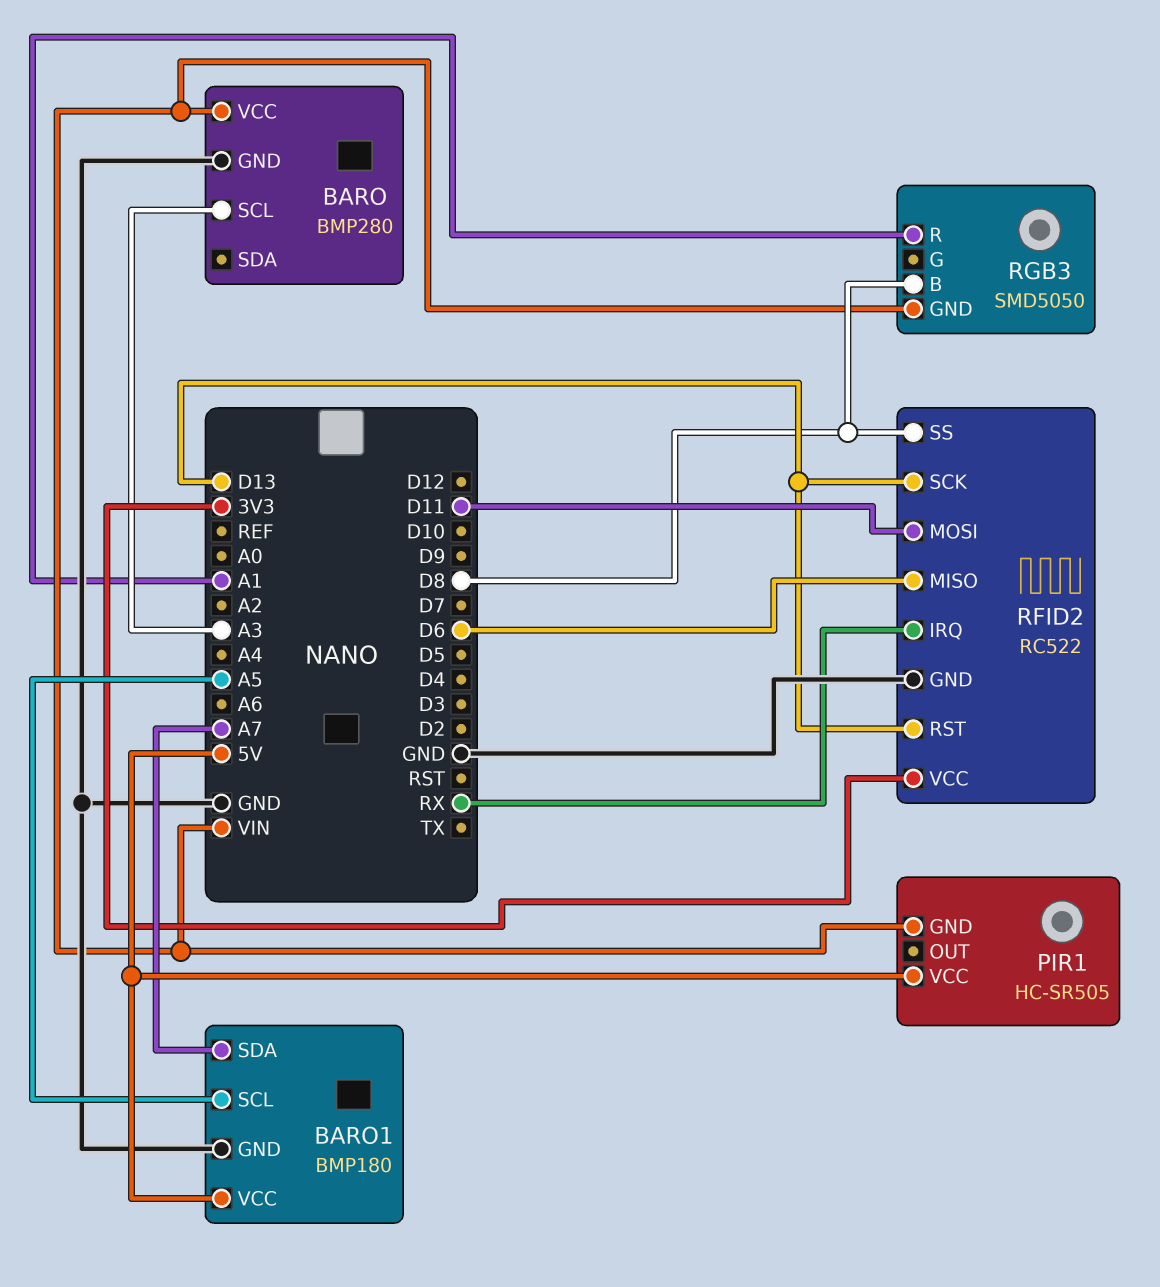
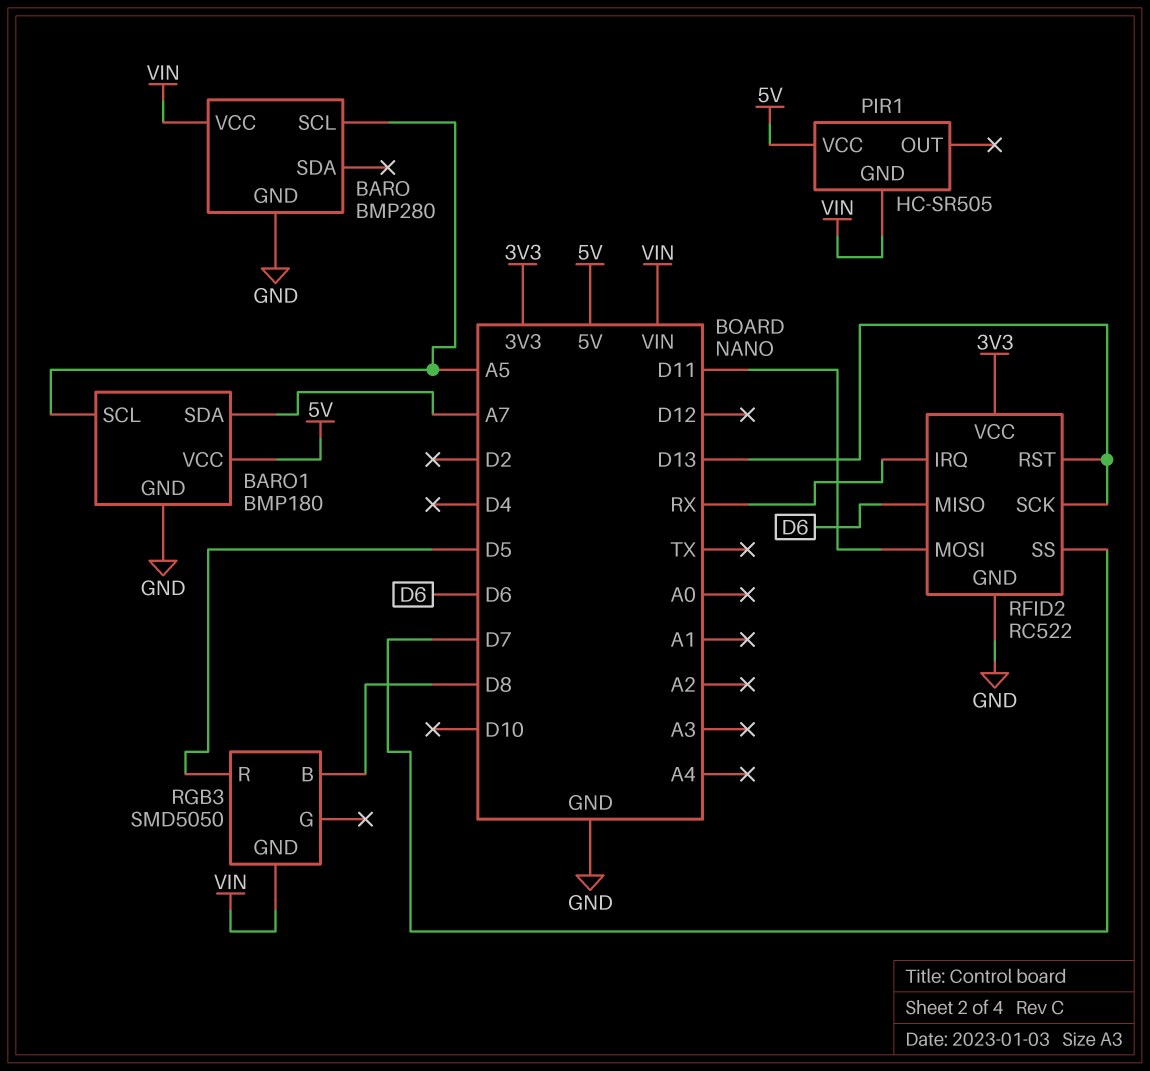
BARO pin SCL: A3 -> A5
RFID2 pin SS: D8 -> D7
RGB3 pin R: A1 -> D5

